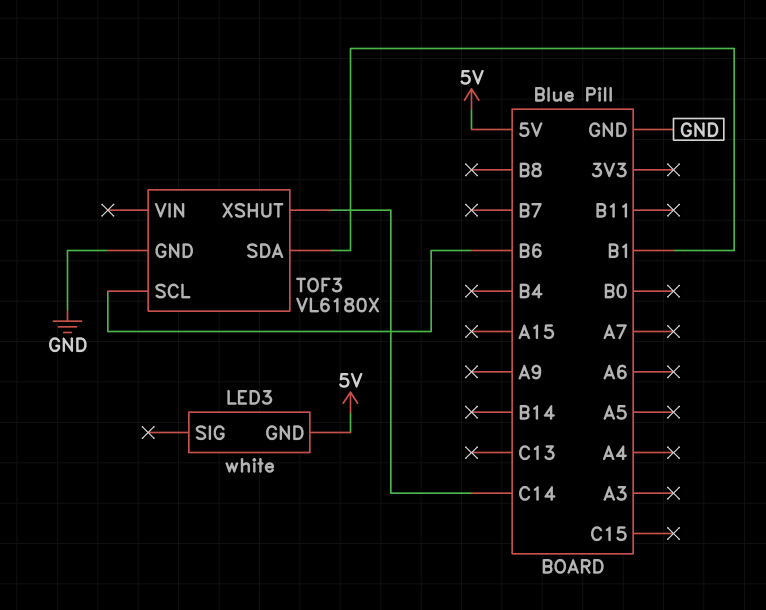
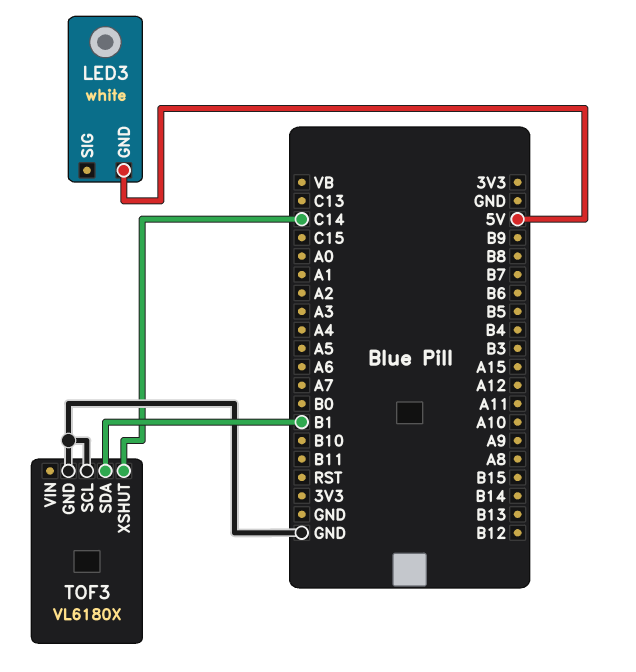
TOF3 pin SCL: B6 -> GND

